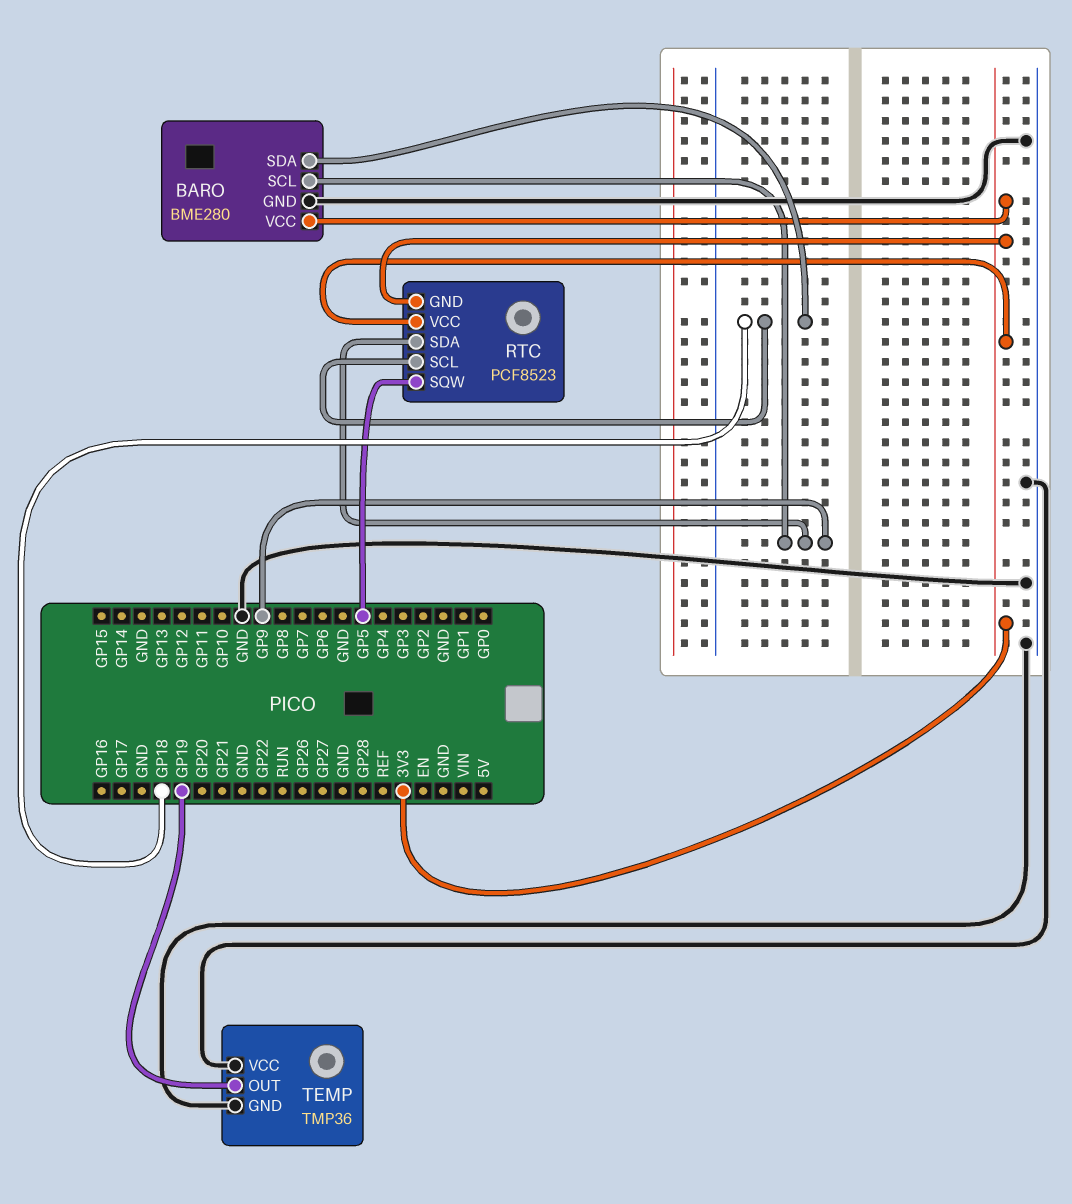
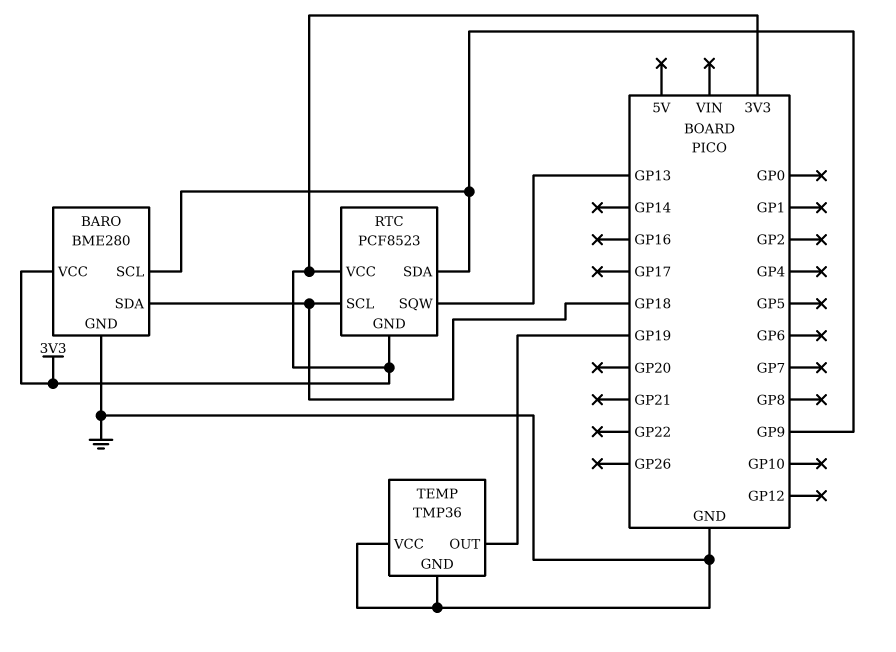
RTC pin SQW: GP5 -> GP13

